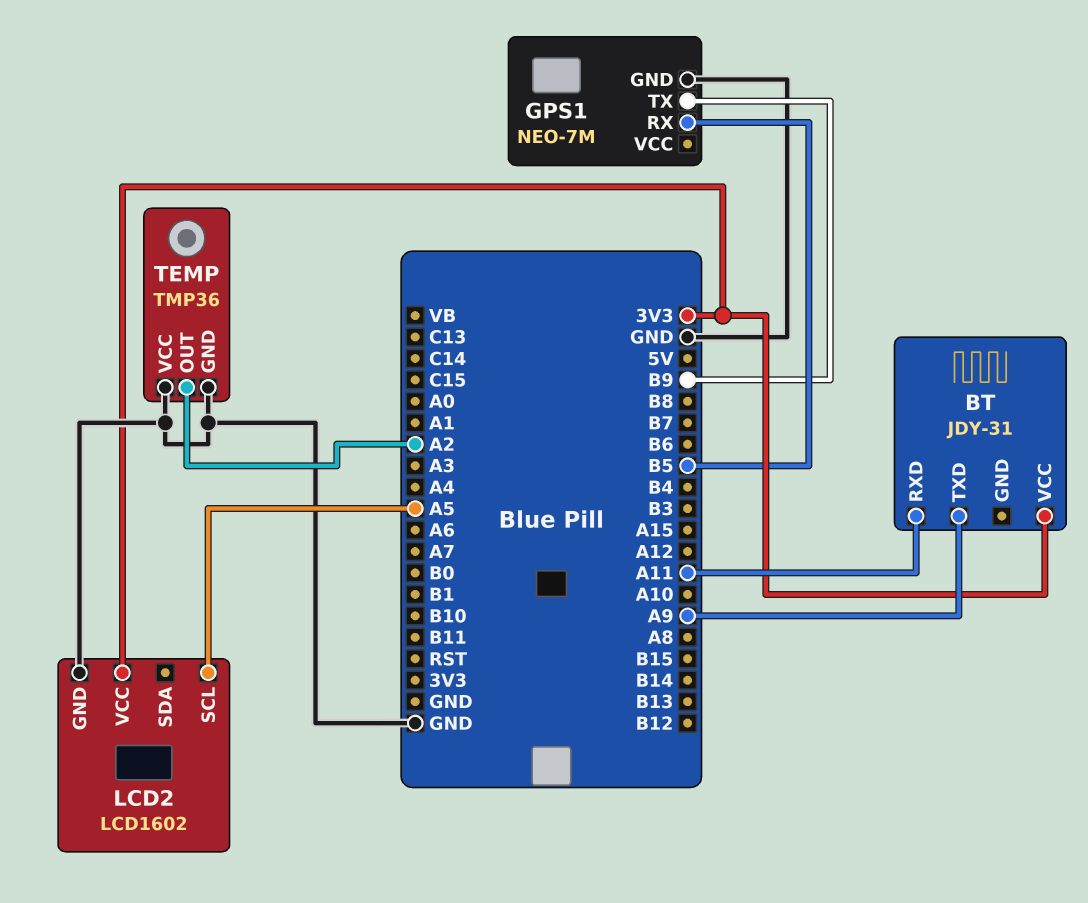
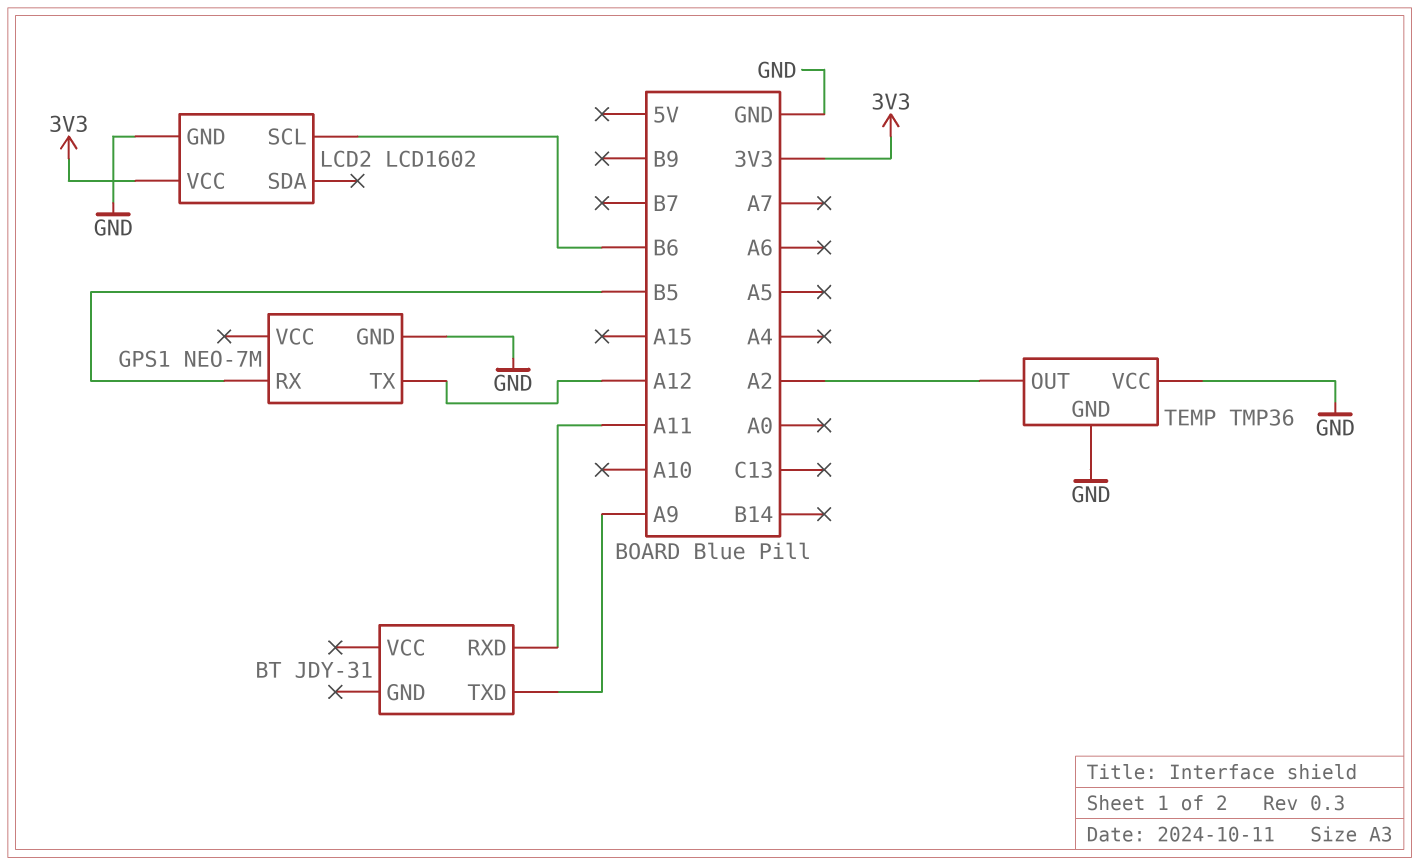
BT pin VCC: 3V3 -> none
GPS1 pin TX: B9 -> A12
LCD2 pin SCL: A5 -> B6

